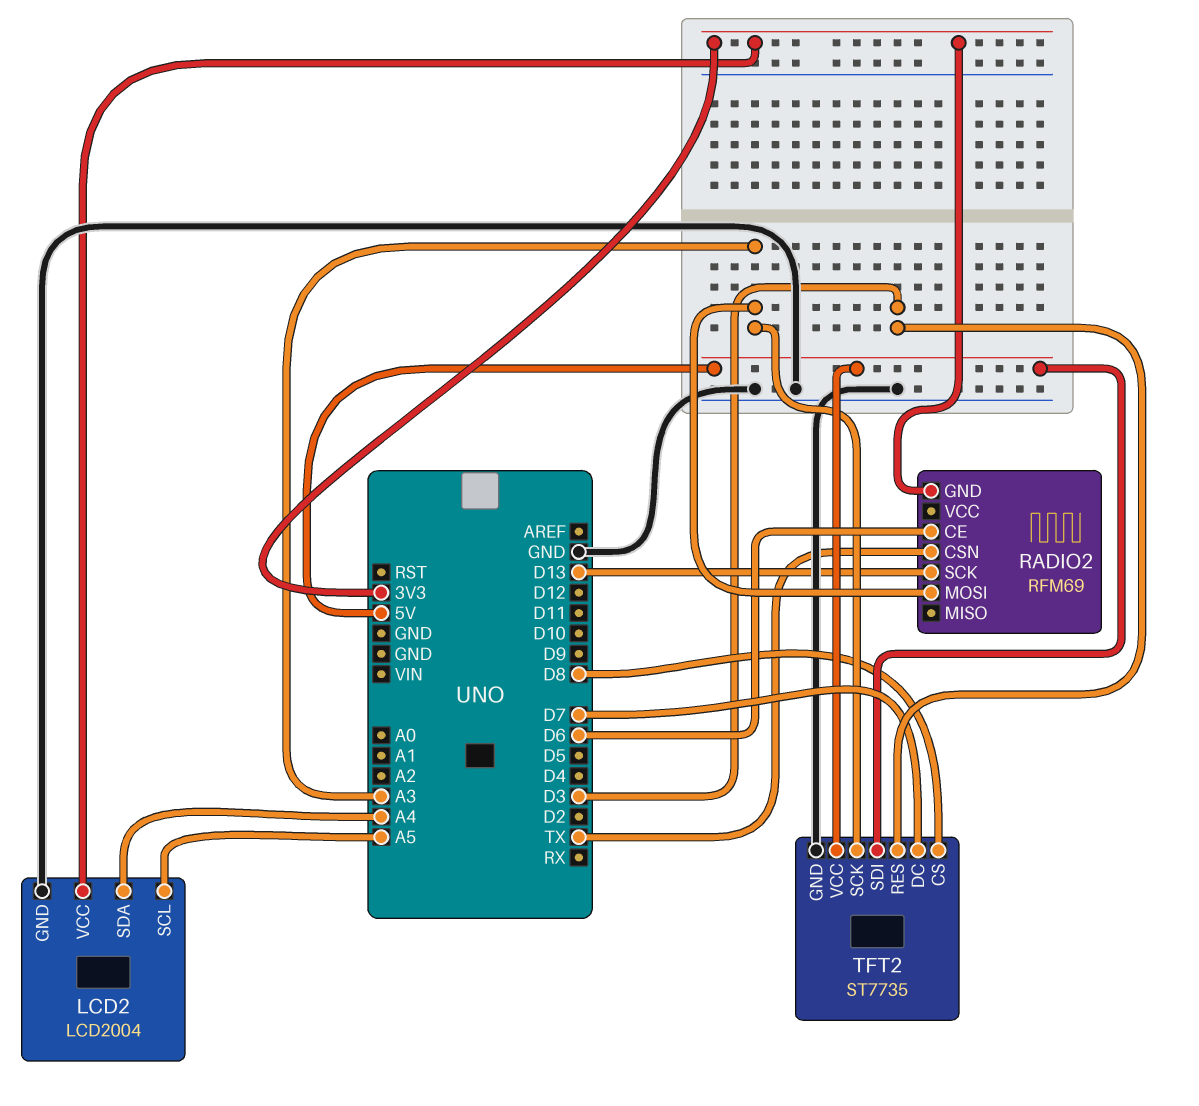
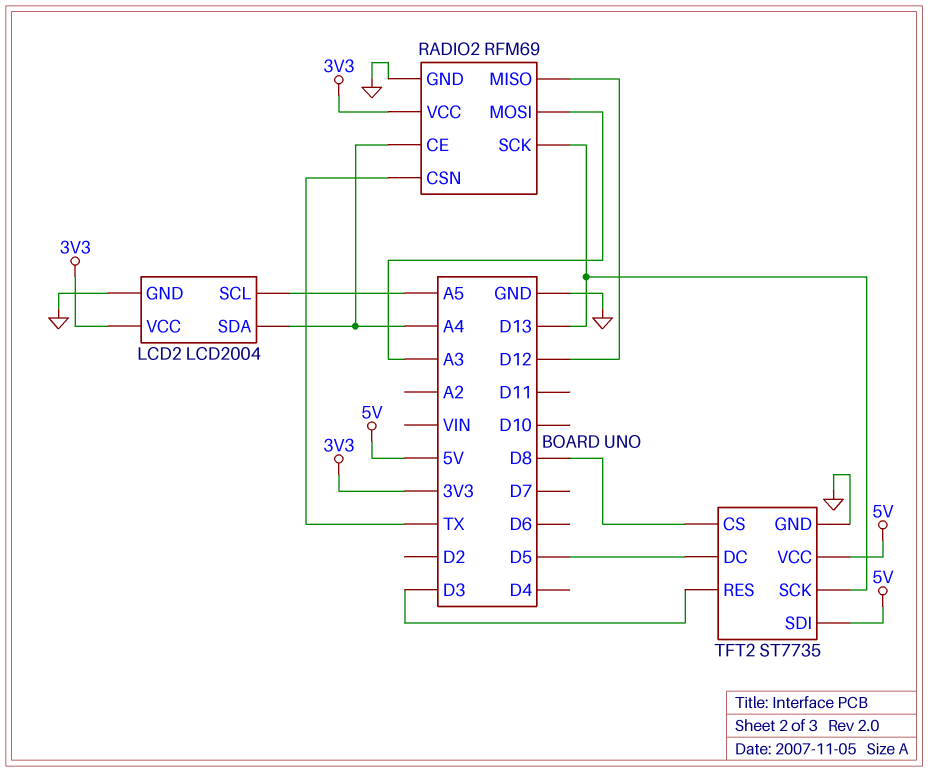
RADIO2 pin CE: D6 -> A4
RADIO2 pin GND: 3V3 -> GND
RADIO2 pin MISO: none -> D12
RADIO2 pin VCC: none -> 3V3
TFT2 pin DC: D7 -> D5
TFT2 pin SCK: A3 -> D13

